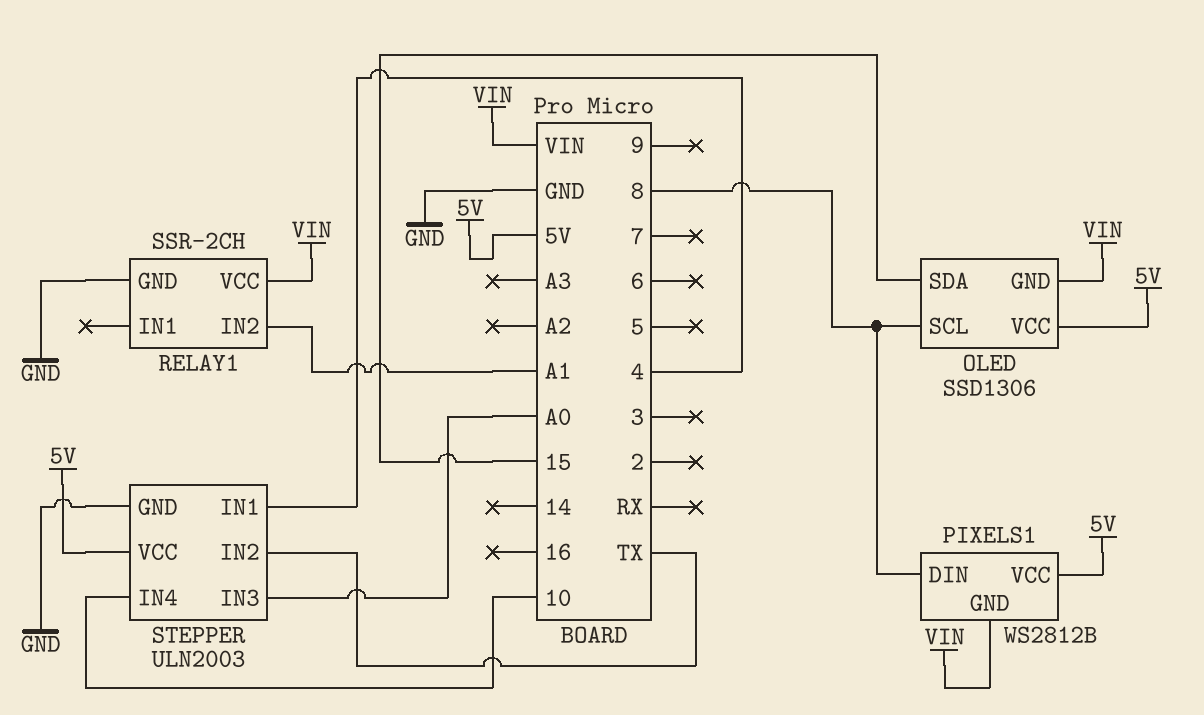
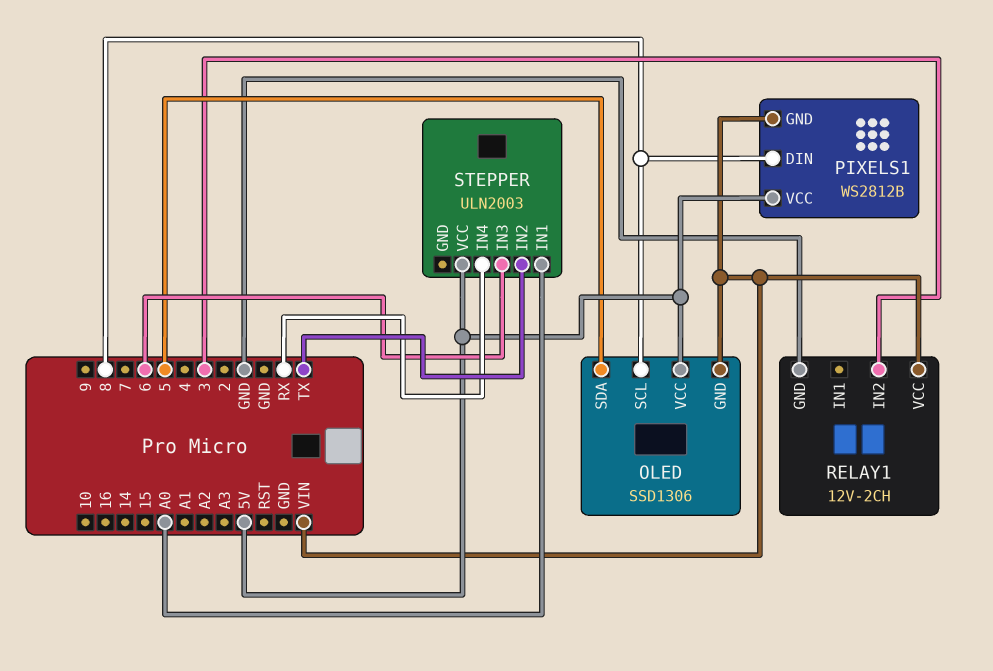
OLED pin SDA: 15 -> 5
RELAY1: SSR-2CH -> 12V-2CH
RELAY1 pin IN2: A1 -> 3
STEPPER pin GND: GND -> none
STEPPER pin IN1: 4 -> A0
STEPPER pin IN3: A0 -> 6
STEPPER pin IN4: 10 -> RX

